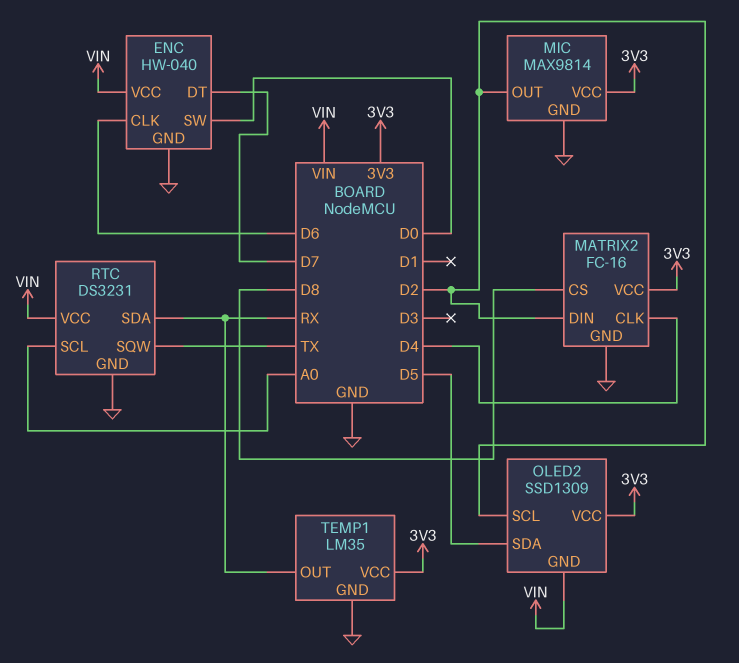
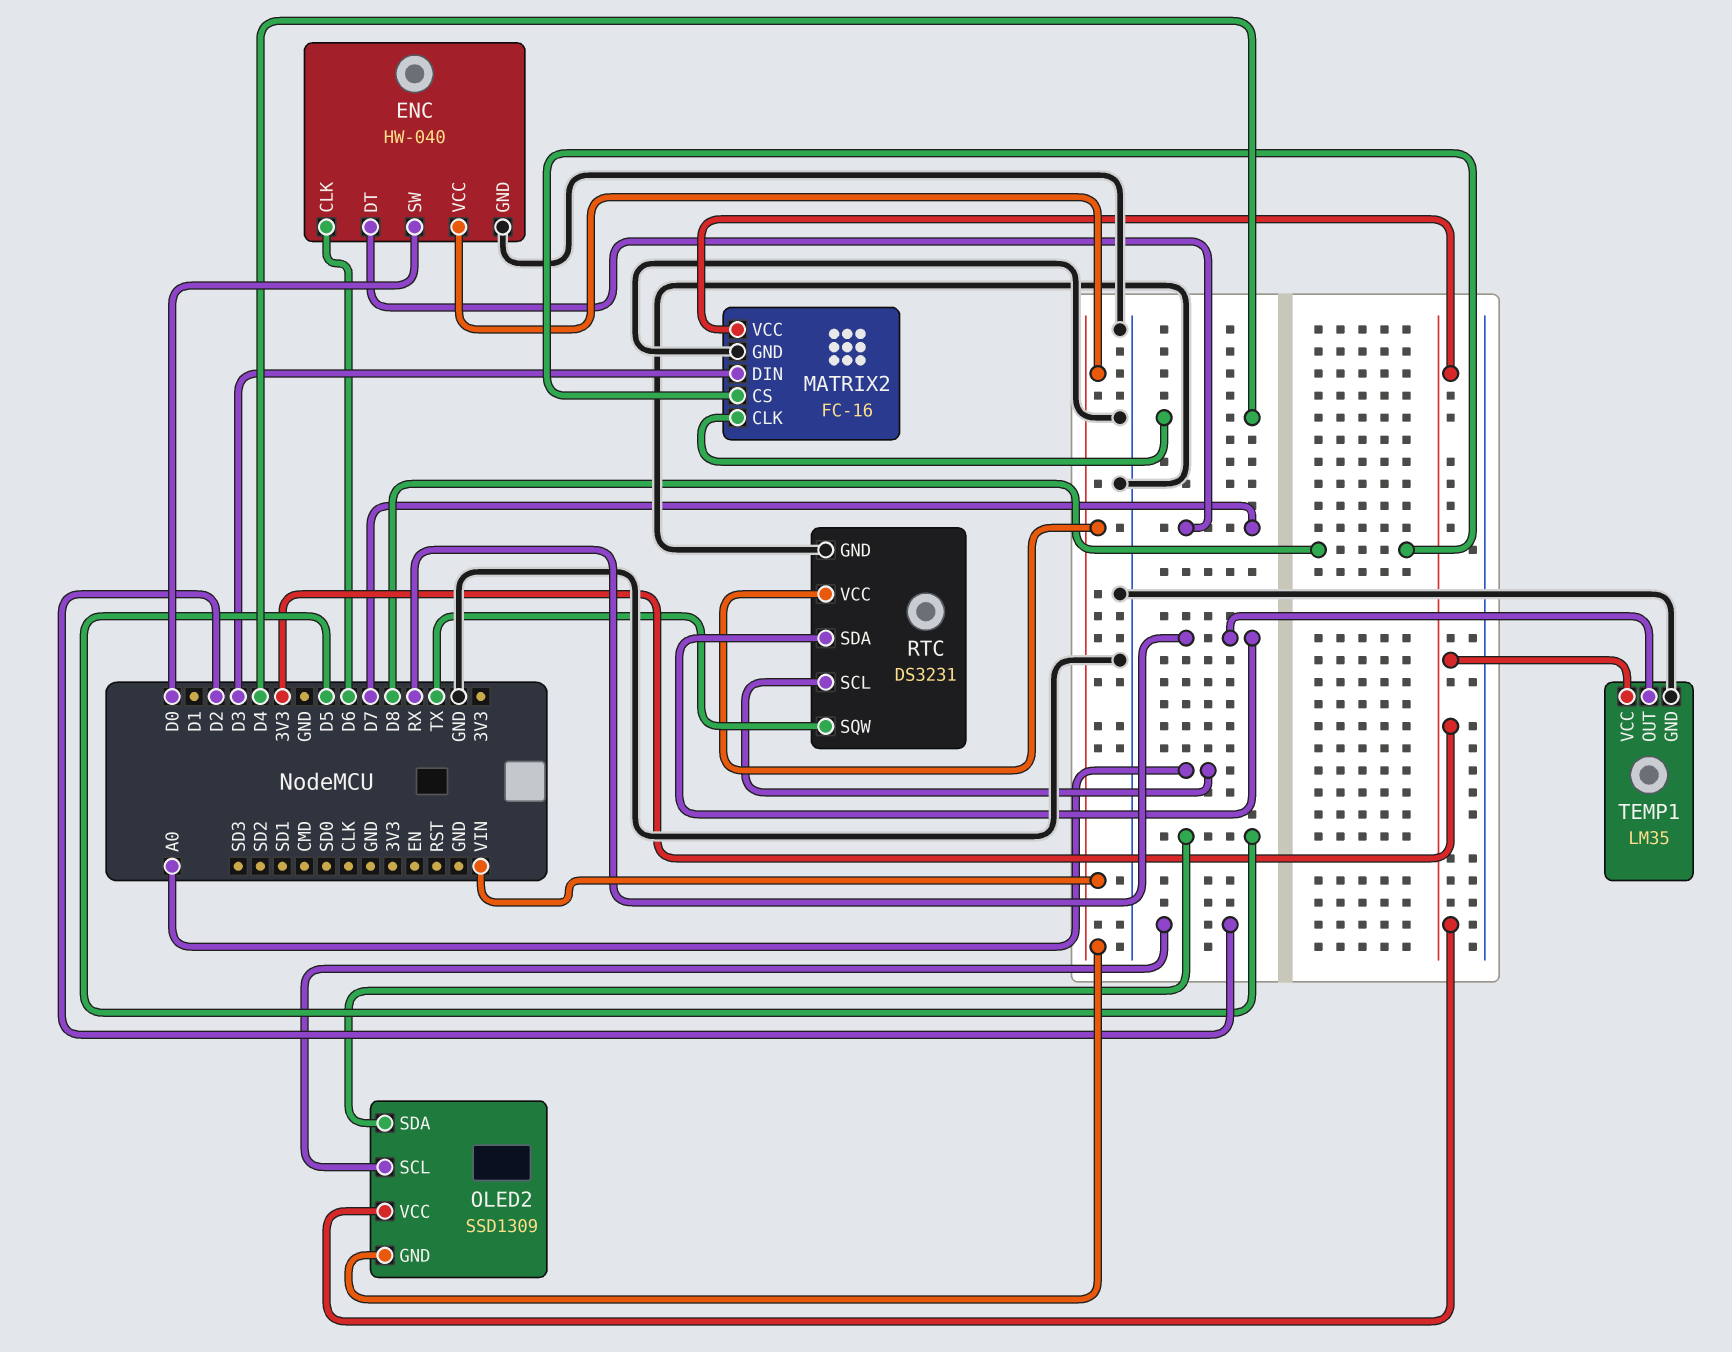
MATRIX2 pin DIN: D2 -> D3
MIC: MAX9814 -> none
MIC pin GND: GND -> none
MIC pin OUT: D2 -> none
MIC pin VCC: 3V3 -> none

